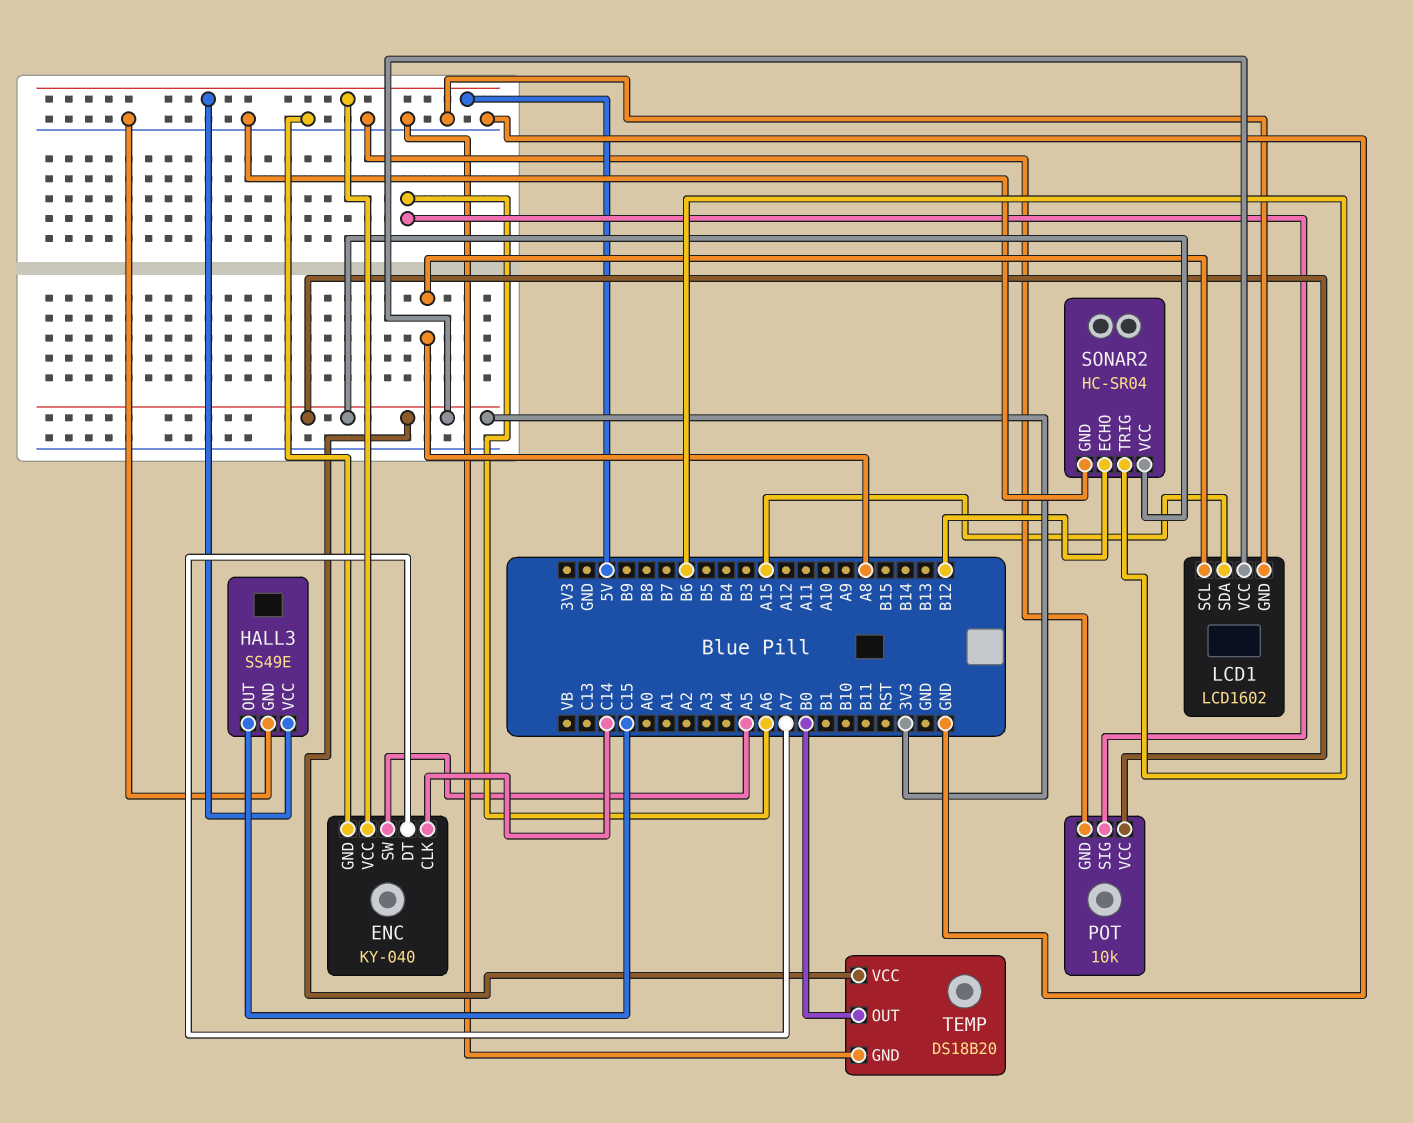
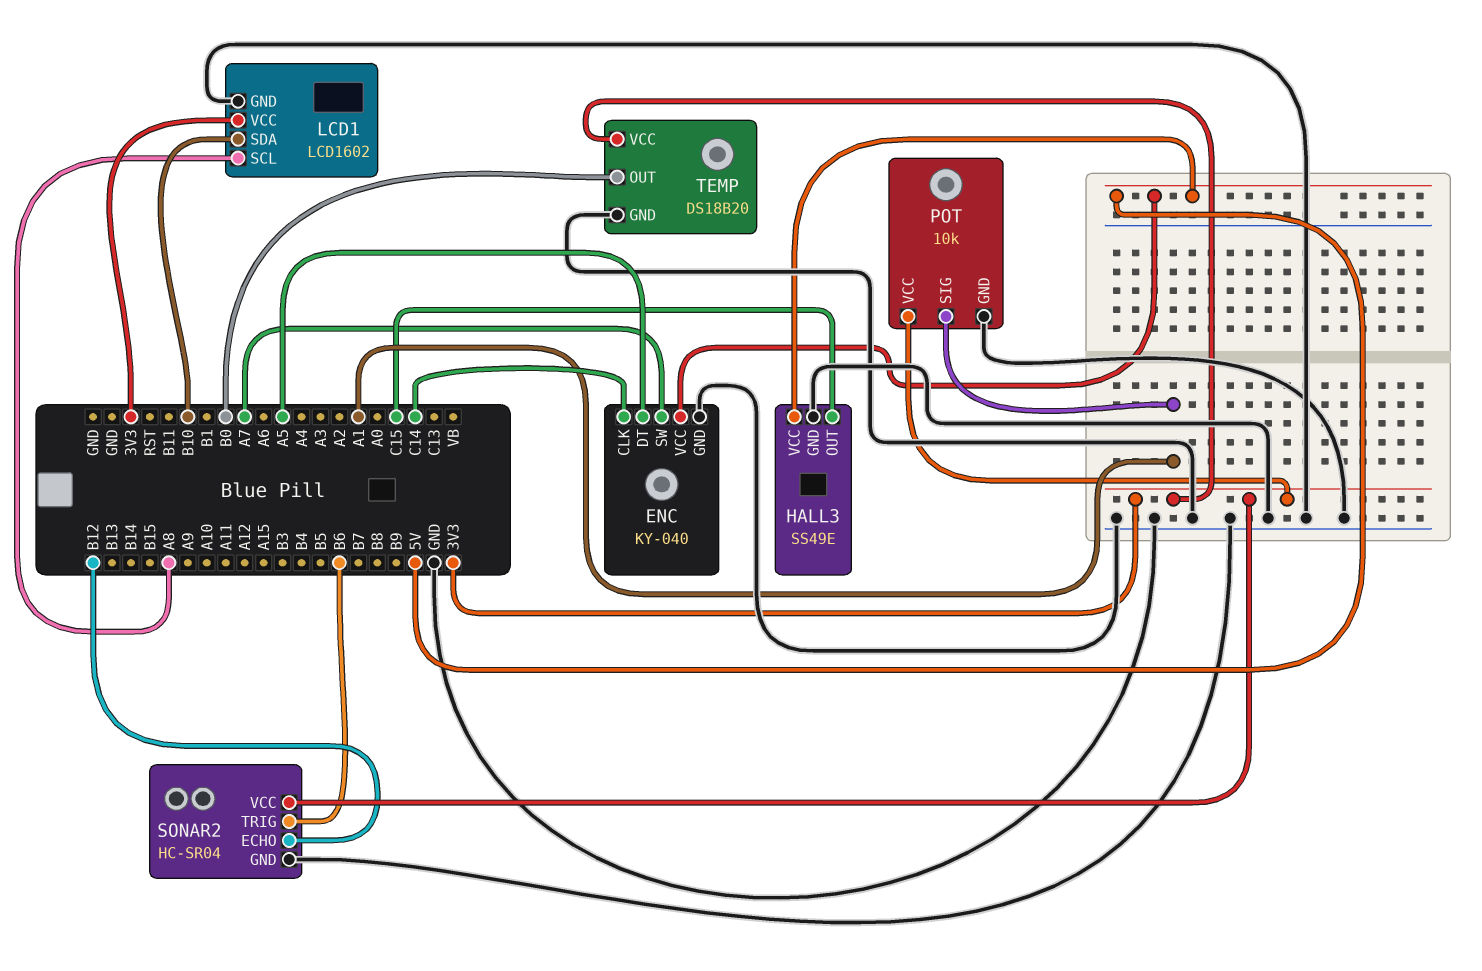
ENC pin DT: A7 -> A5
ENC pin SW: A5 -> A7
LCD1 pin SDA: A15 -> B10
POT pin SIG: A6 -> A1

